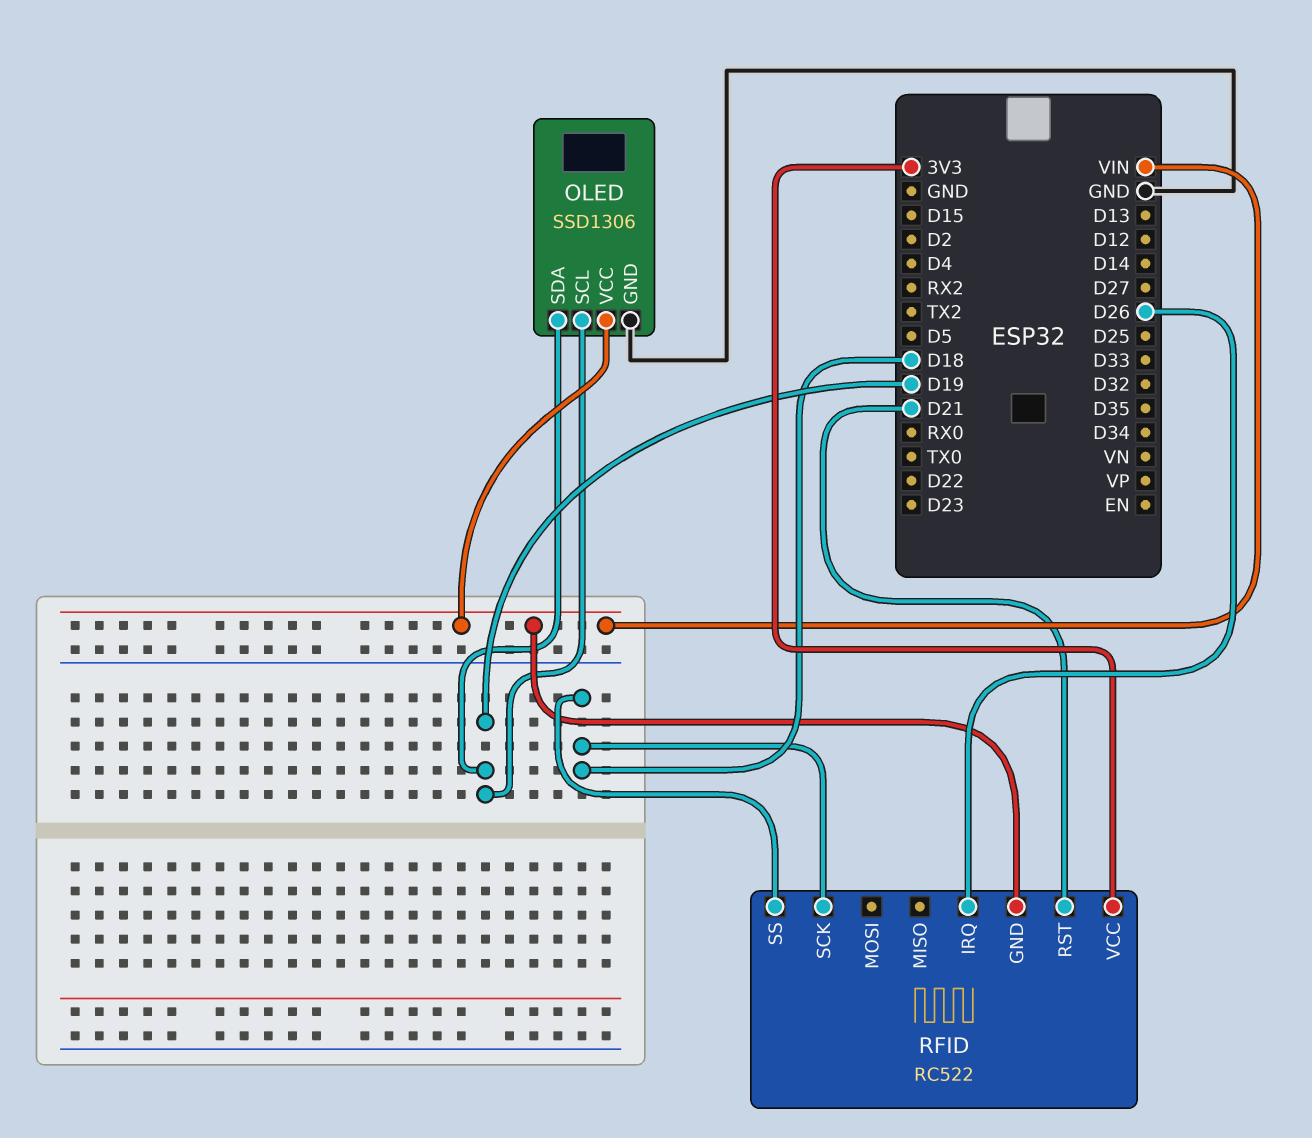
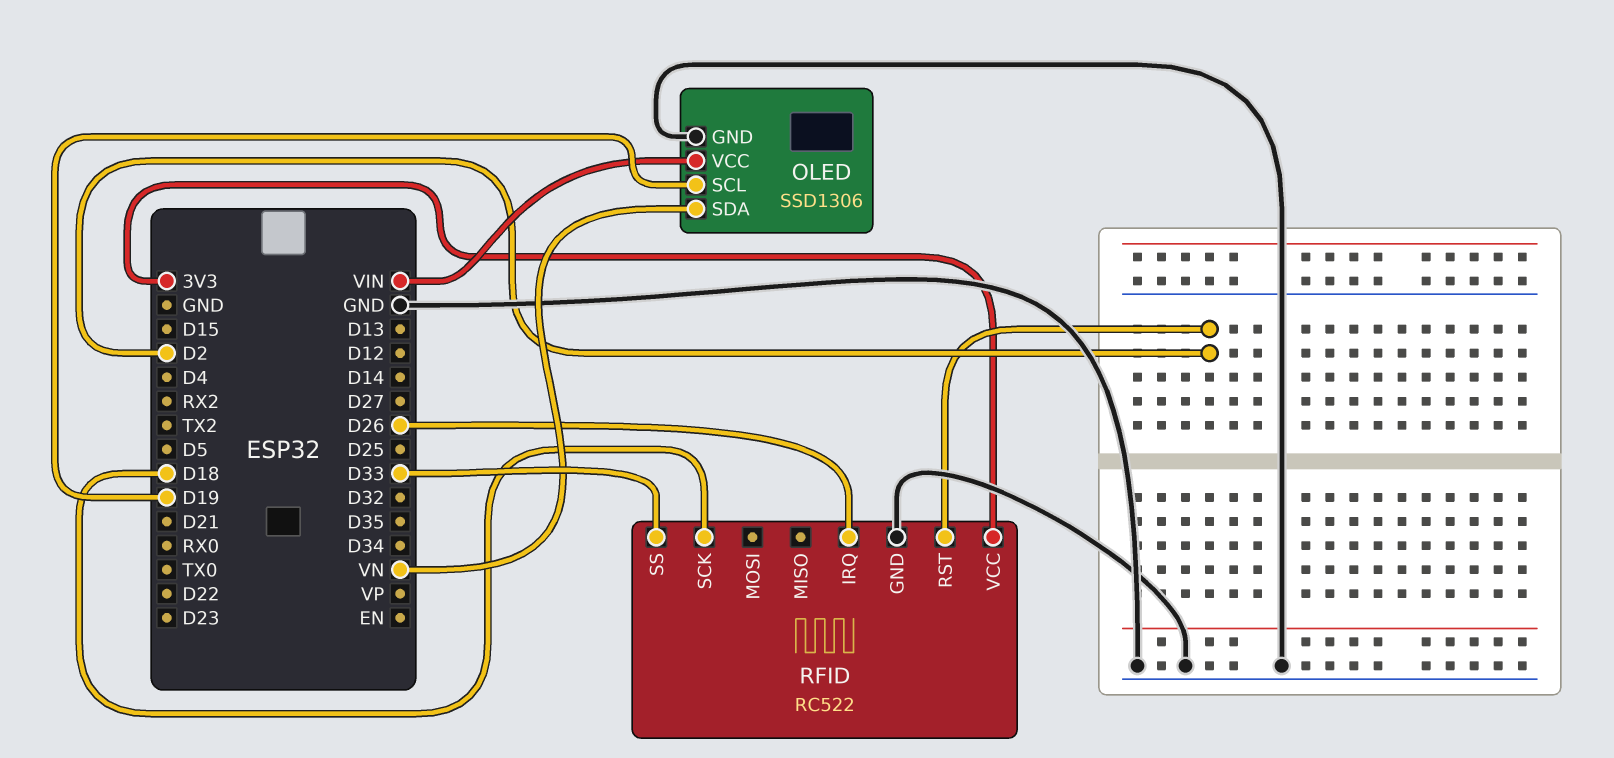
OLED pin SDA: D19 -> VN
RFID pin GND: VIN -> GND
RFID pin RST: D21 -> D2
RFID pin SS: D18 -> D33

